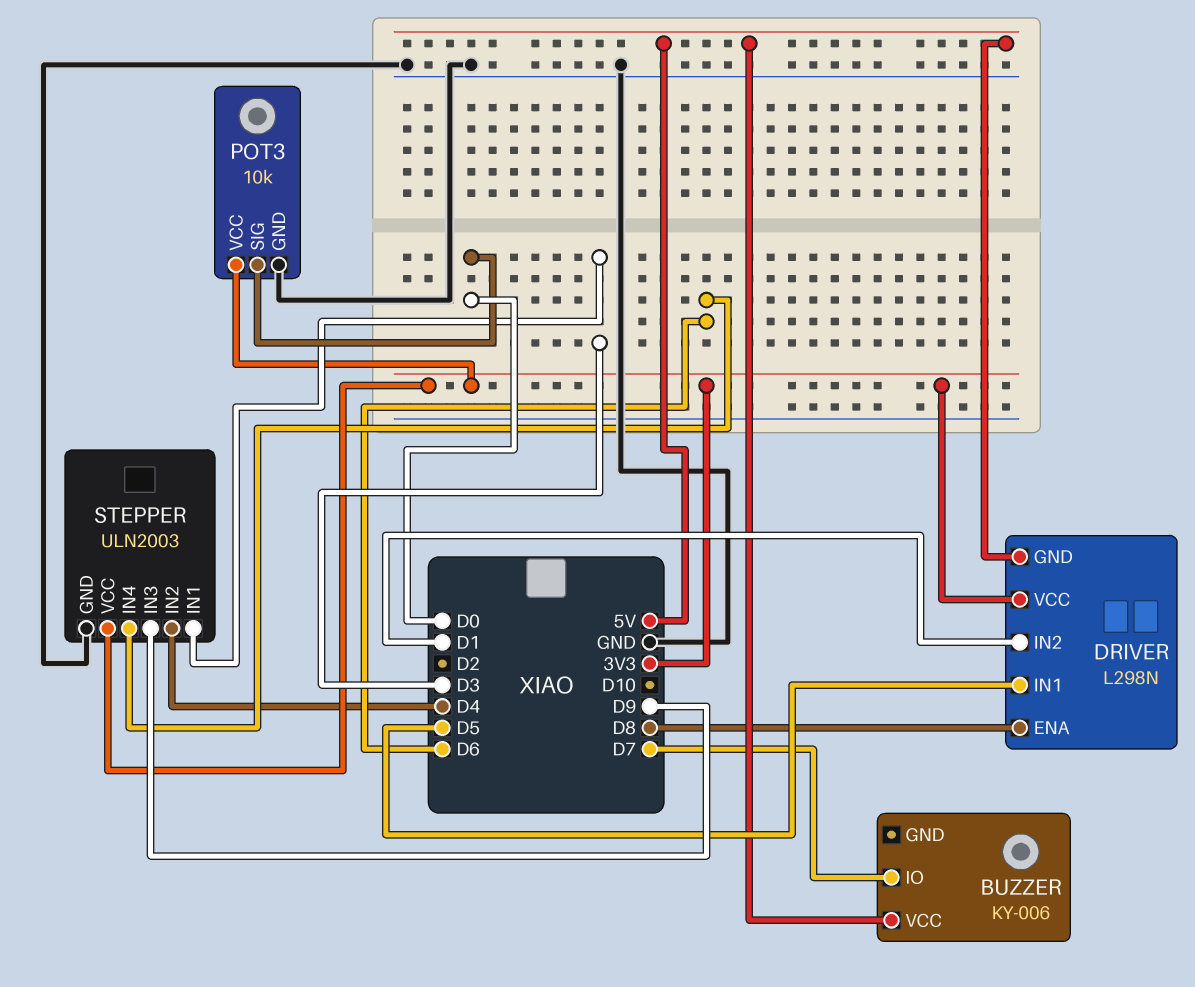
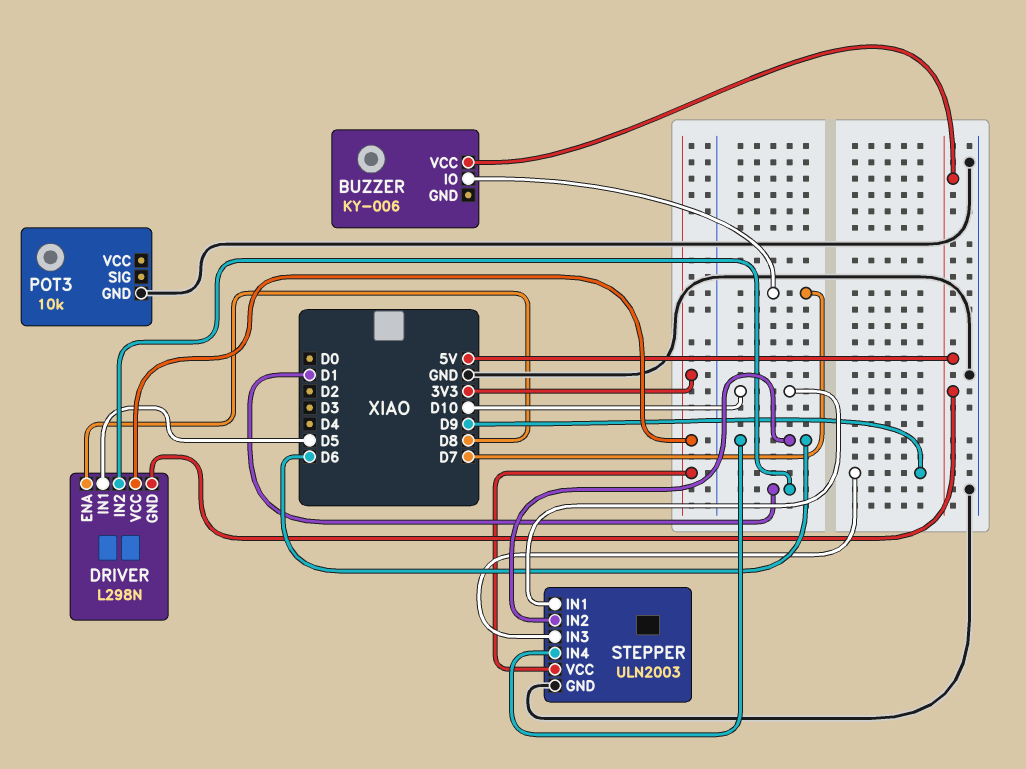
POT3 pin SIG: D0 -> none
POT3 pin VCC: 3V3 -> none
STEPPER pin IN1: D3 -> D10
STEPPER pin IN2: D4 -> D6

